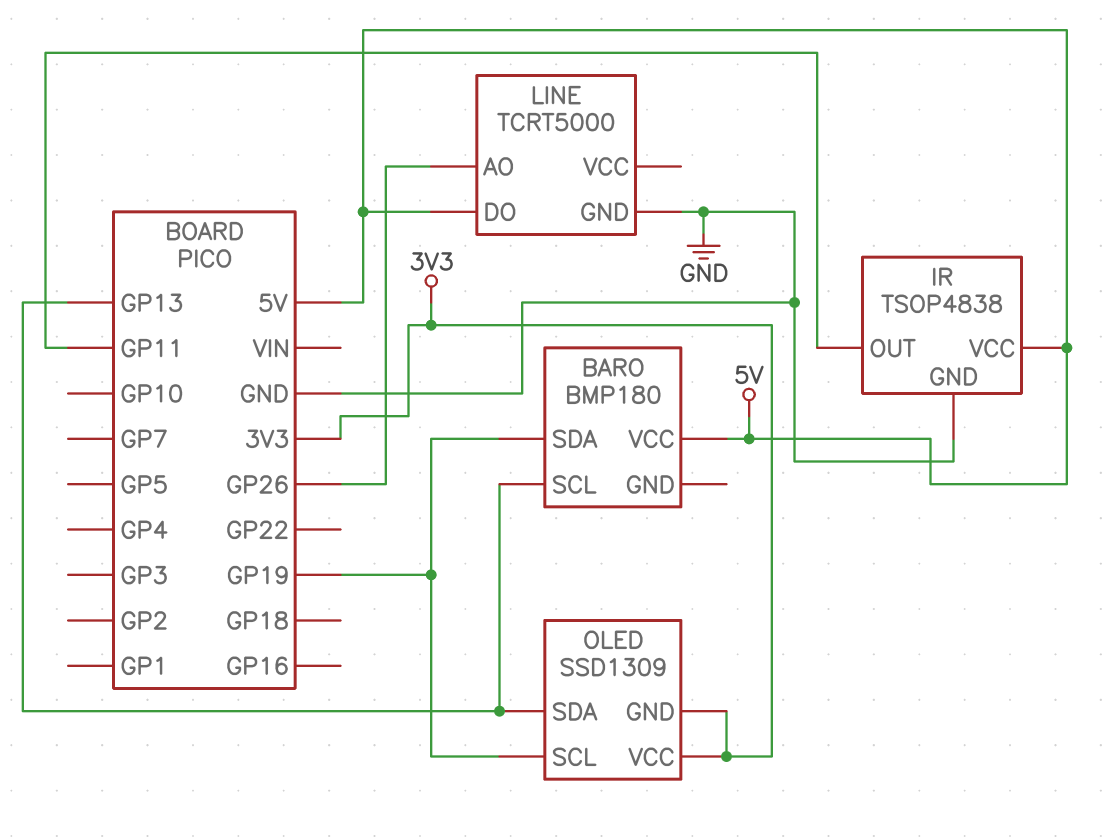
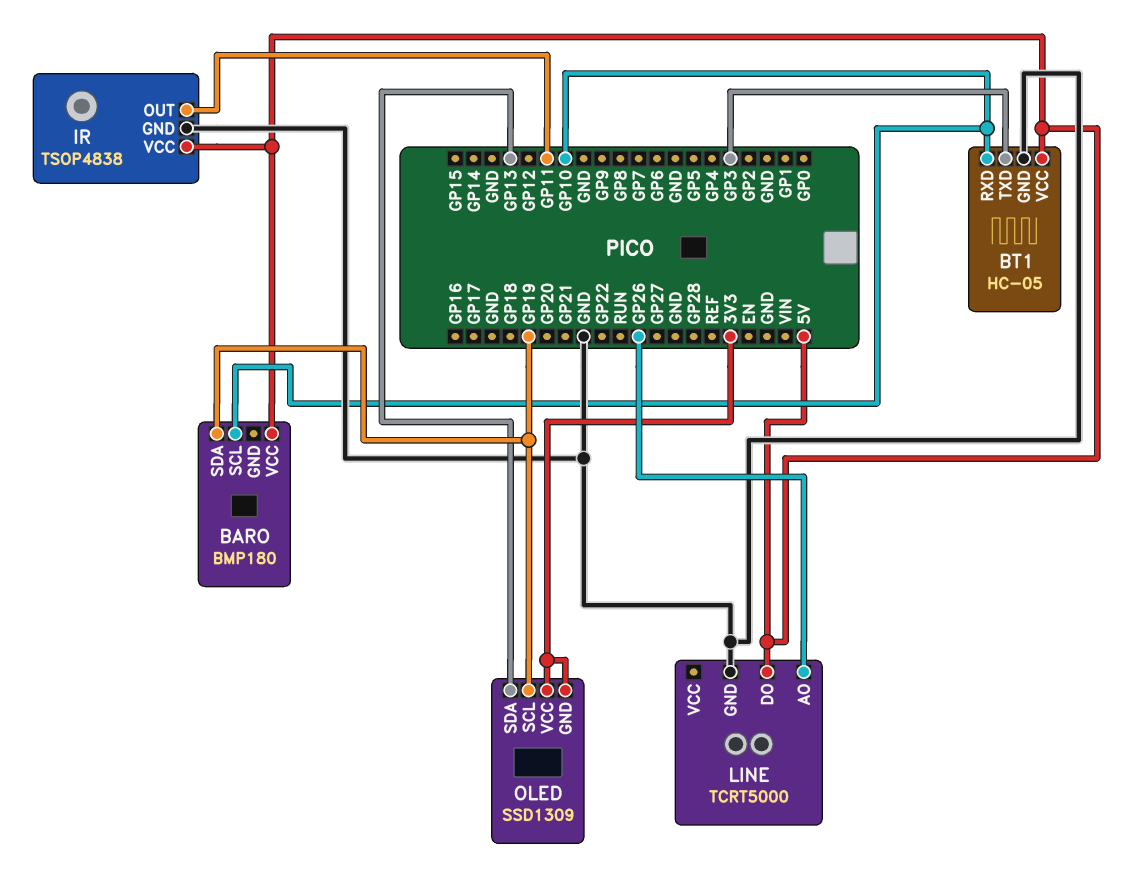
BARO pin SCL: GP13 -> GP10
BT1: none -> HC-05
BT1 pin GND: none -> GND
BT1 pin RXD: none -> GP10
BT1 pin TXD: none -> GP3
BT1 pin VCC: none -> 5V

